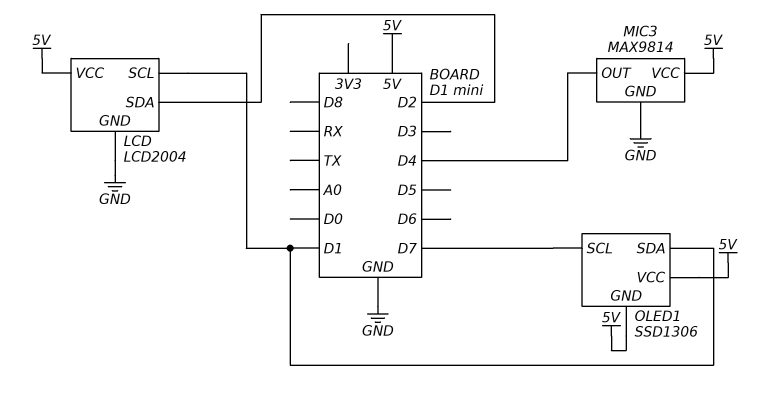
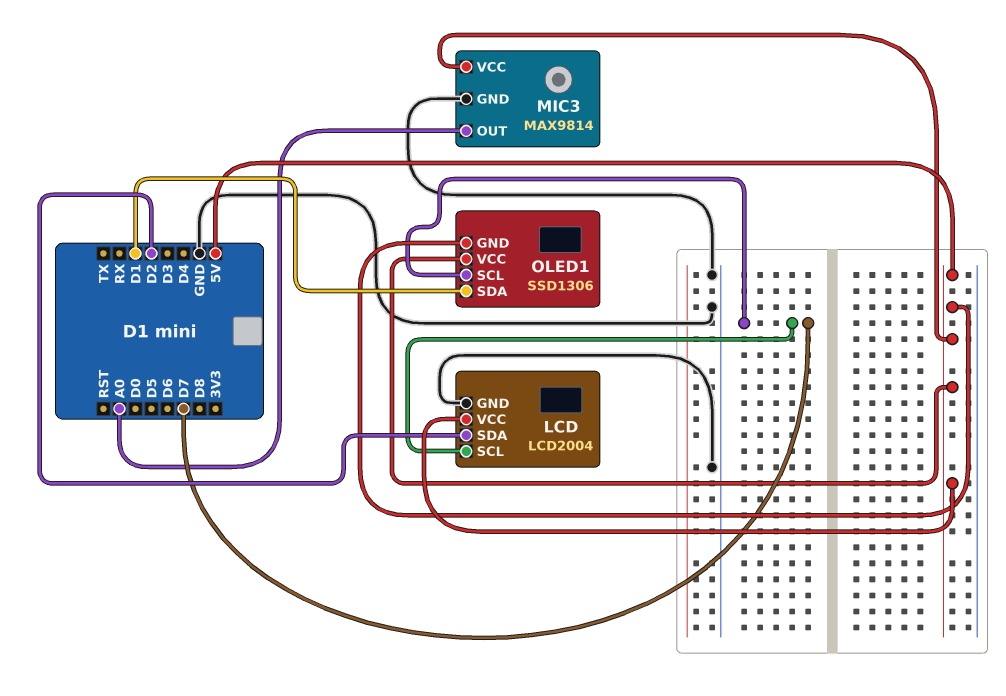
LCD pin SCL: D1 -> D7
MIC3 pin OUT: D4 -> A0

